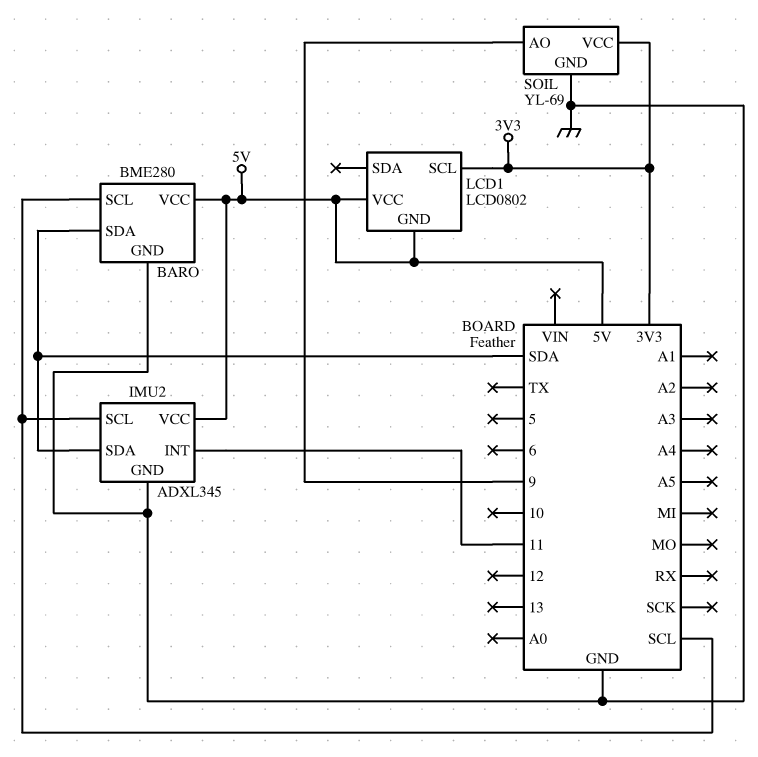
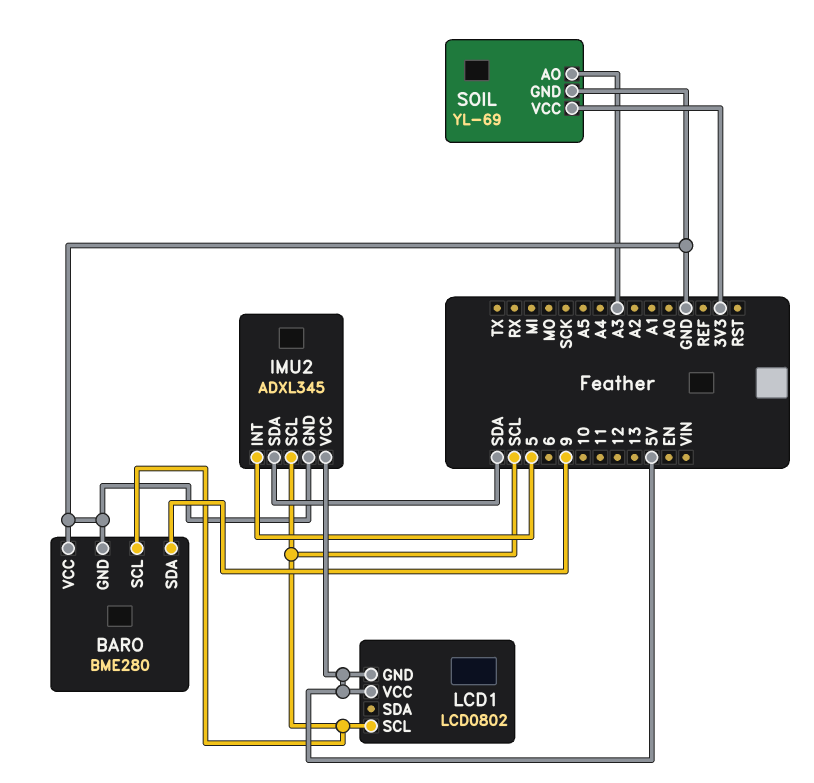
BARO pin SDA: SDA -> 9
BARO pin VCC: 5V -> GND
IMU2 pin INT: 11 -> 5
LCD1 pin SCL: 3V3 -> SCL
SOIL pin AO: 9 -> A3

